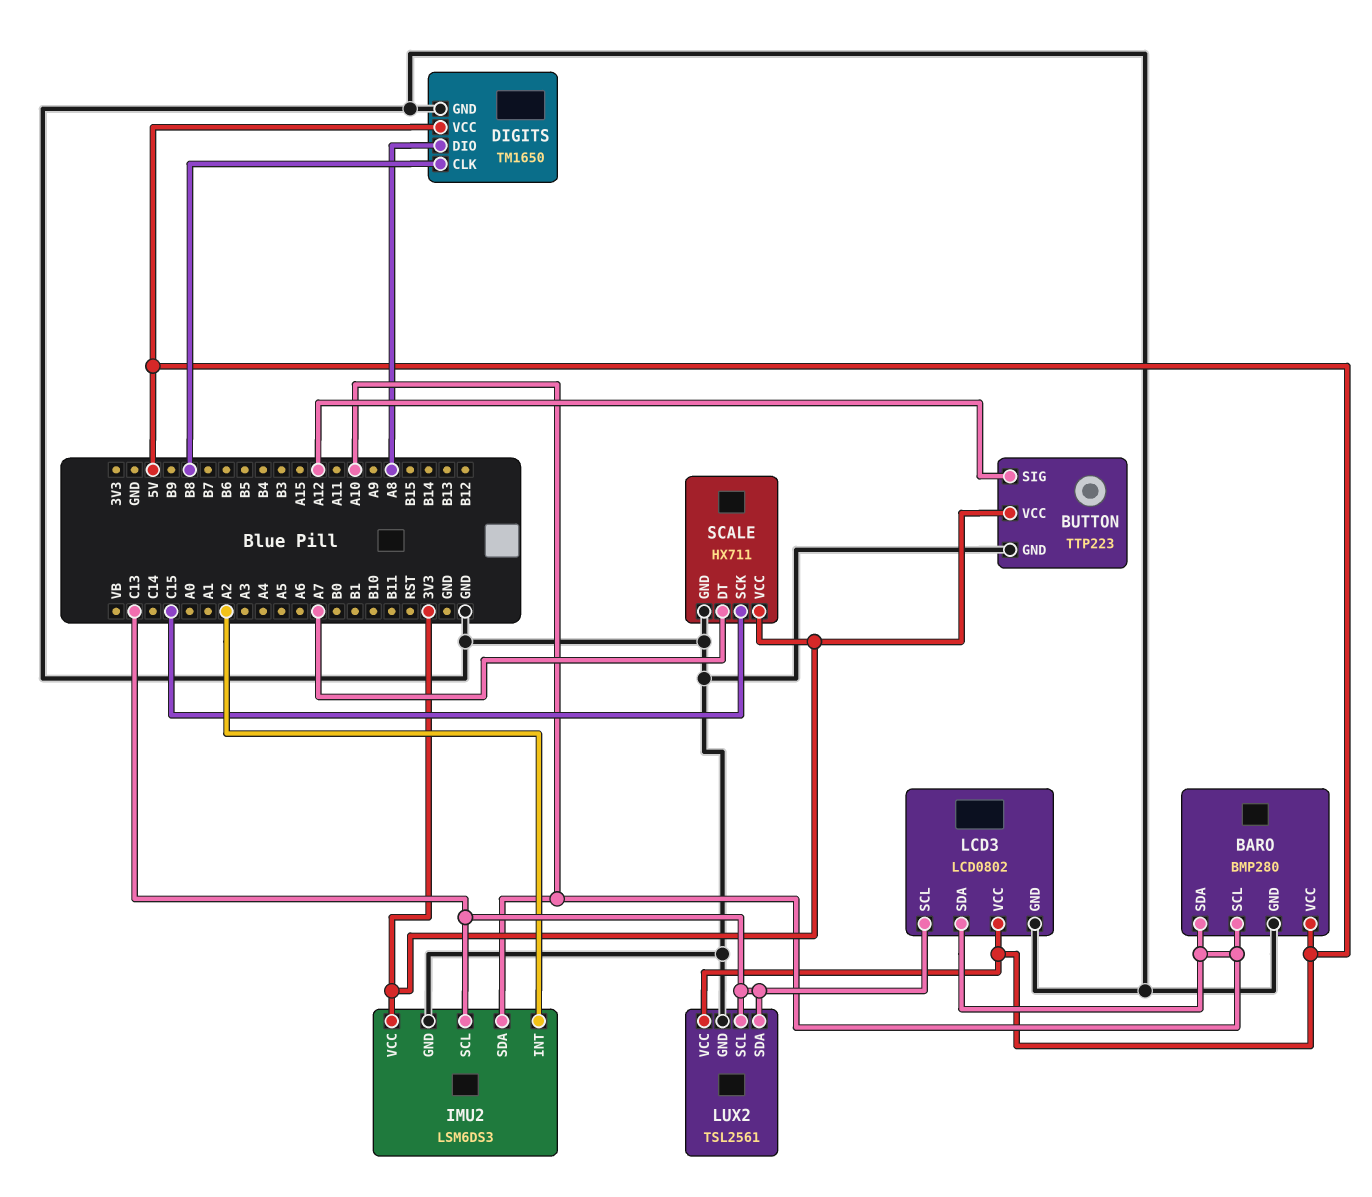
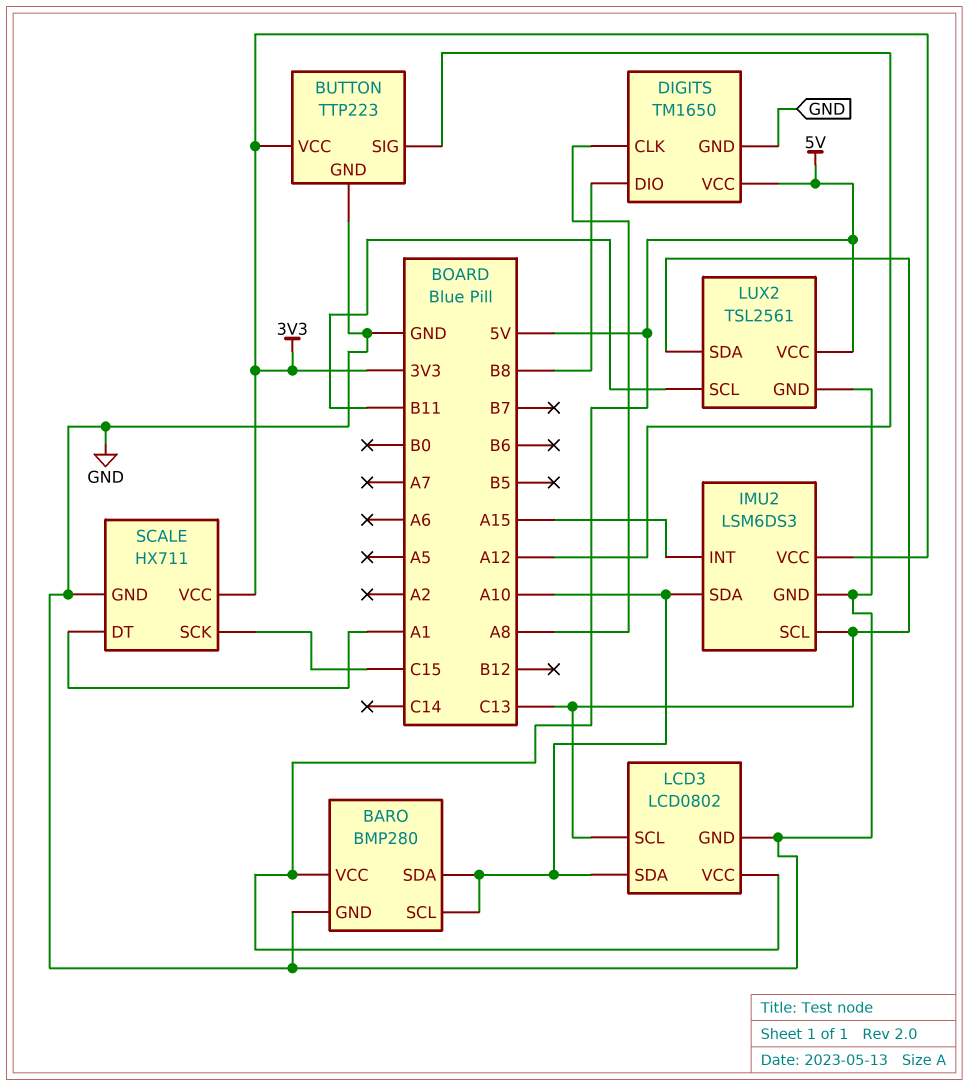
DIGITS pin CLK: B8 -> A8
DIGITS pin DIO: A8 -> B8
IMU2 pin INT: A2 -> A15
LUX2 pin SCL: C13 -> B11
SCALE pin DT: A7 -> A1

